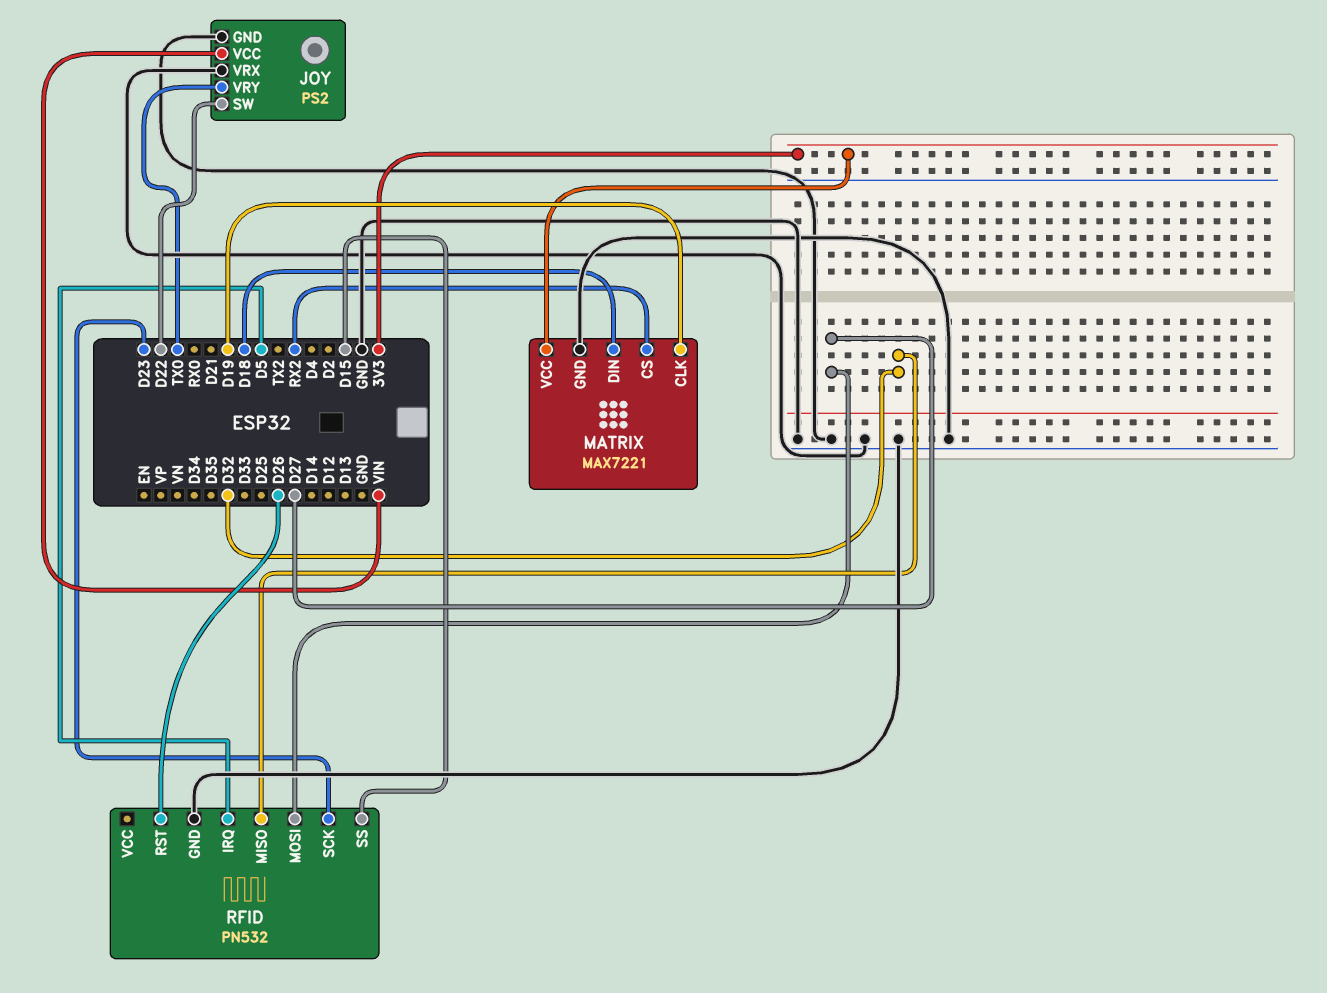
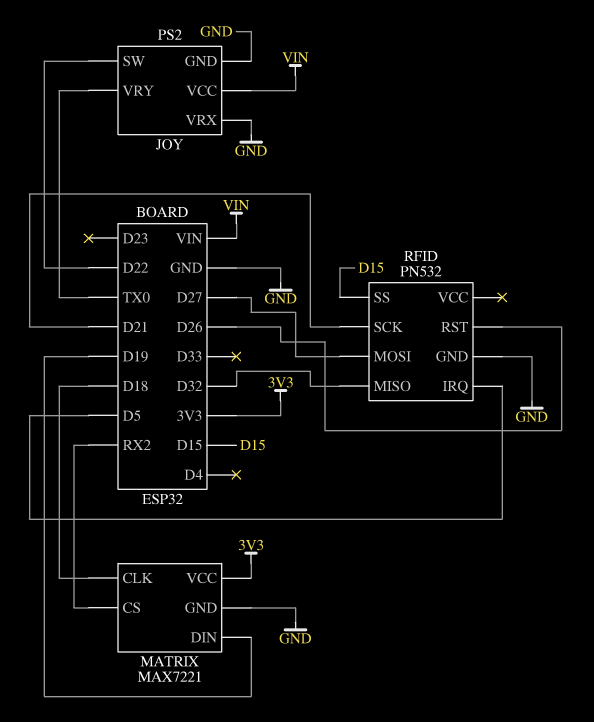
MATRIX pin CLK: D19 -> D18
MATRIX pin DIN: D18 -> D19
RFID pin SCK: D23 -> D21

